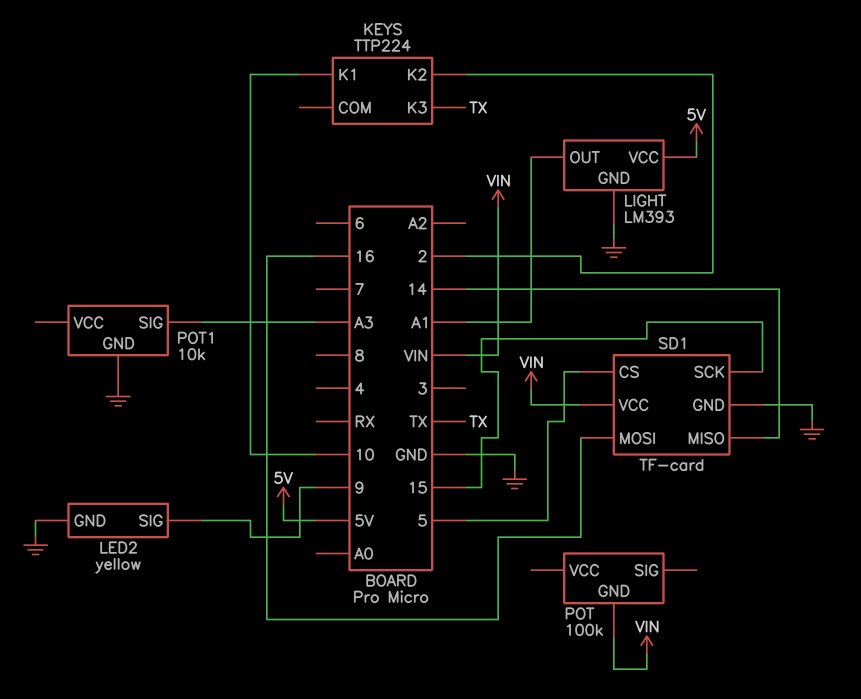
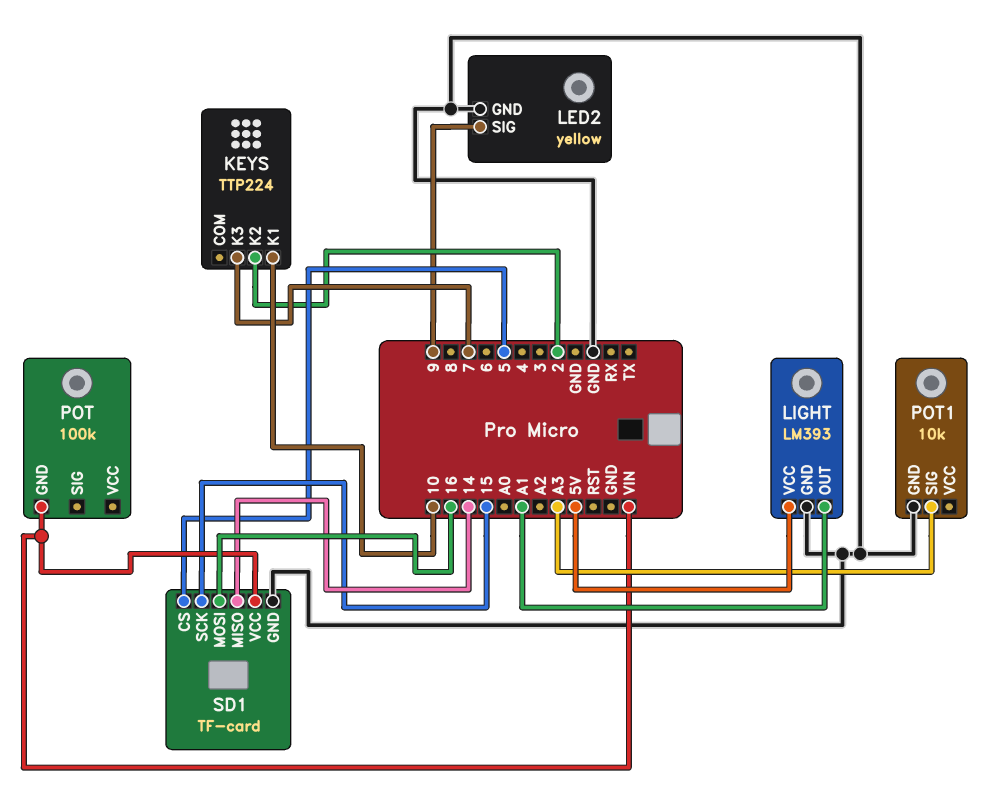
KEYS pin K3: TX -> 7

